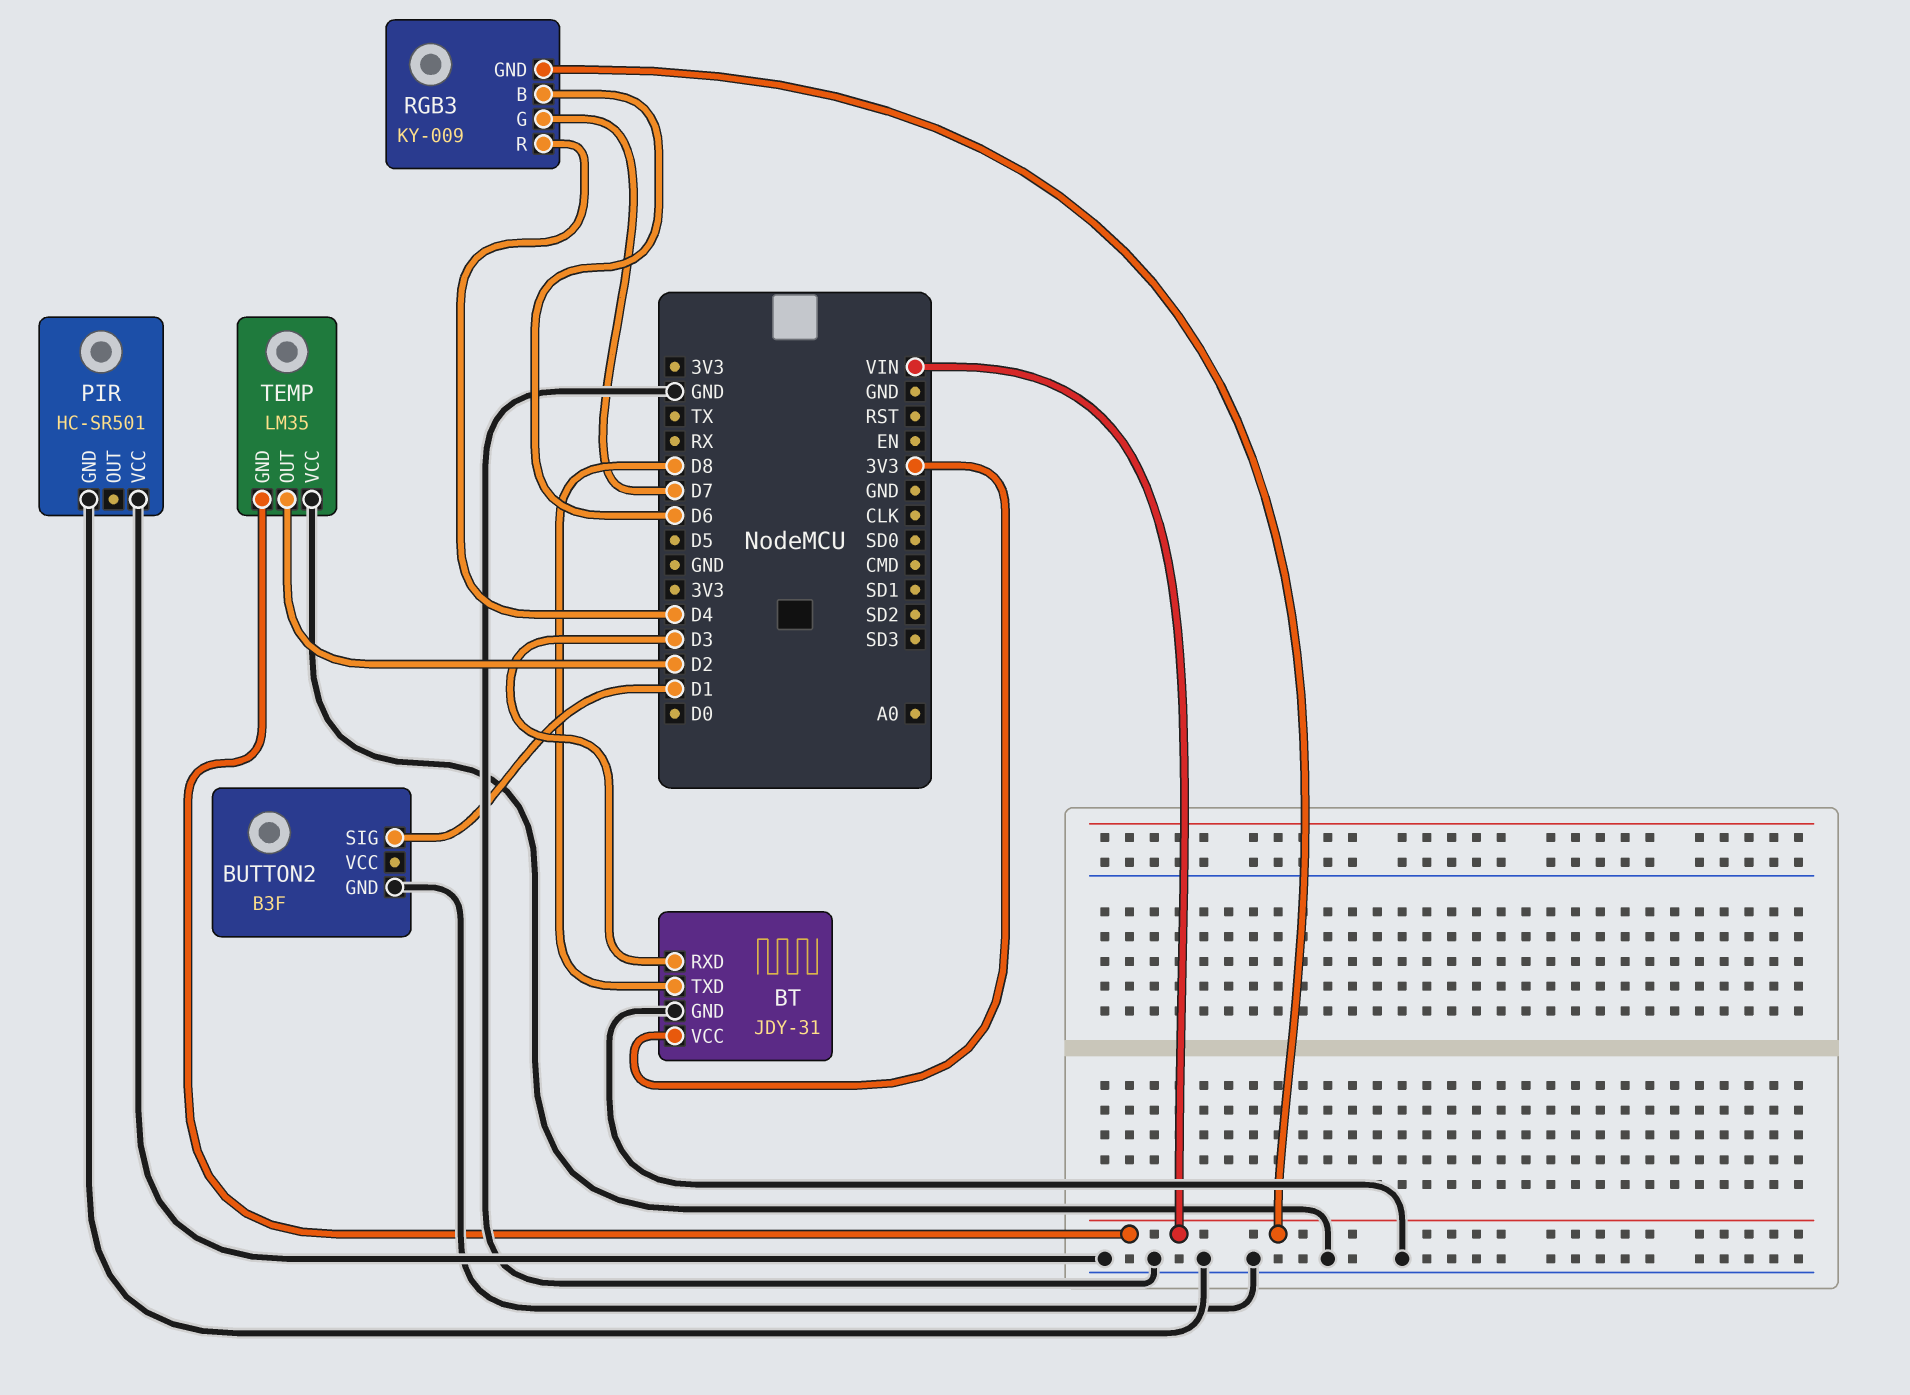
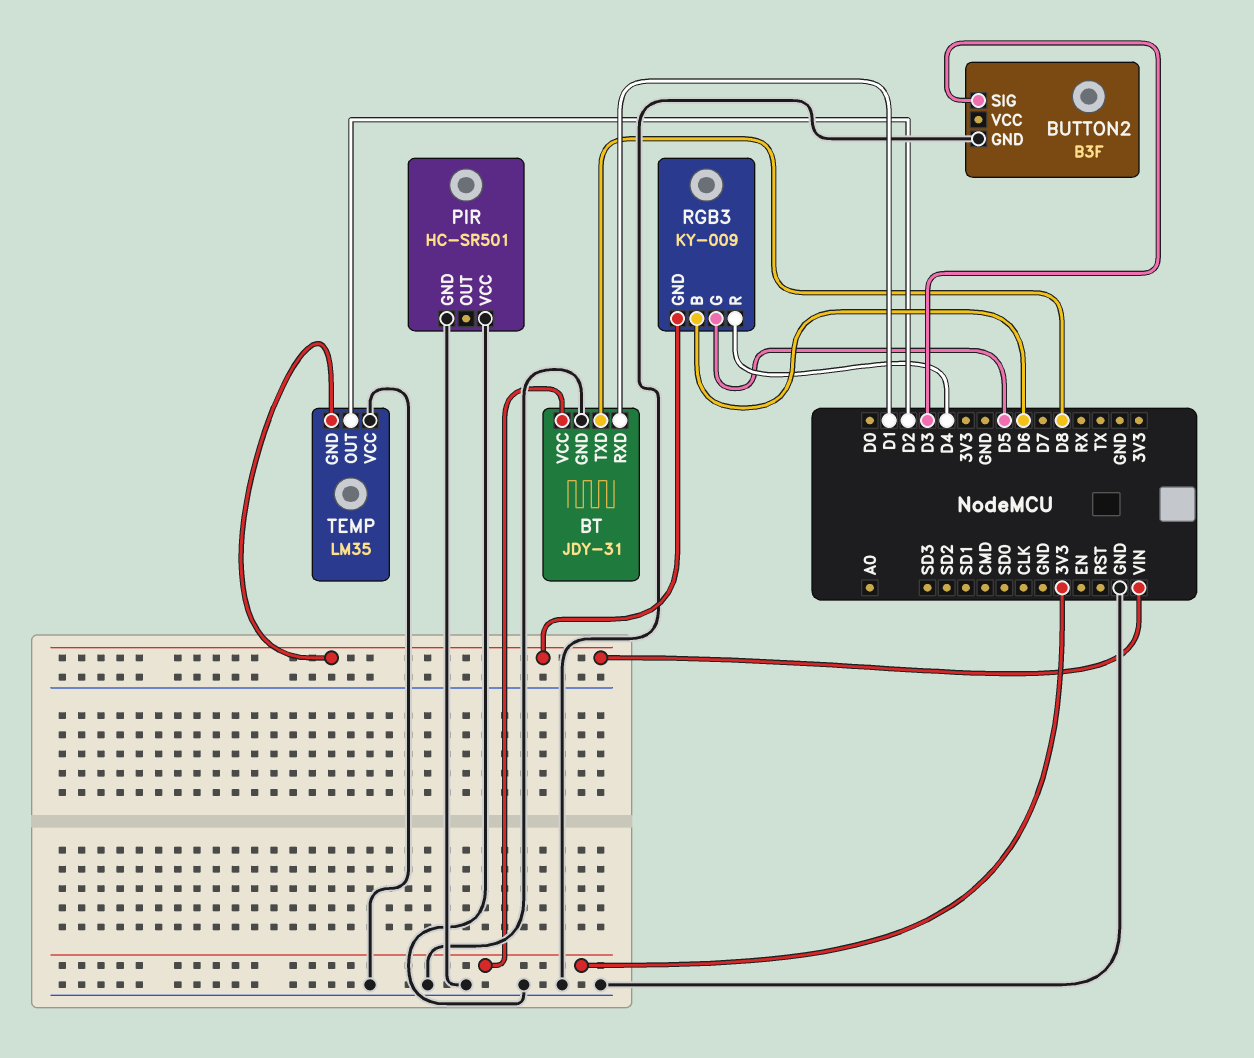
BT pin RXD: D3 -> D1
BUTTON2 pin SIG: D1 -> D3
RGB3 pin G: D7 -> D5

